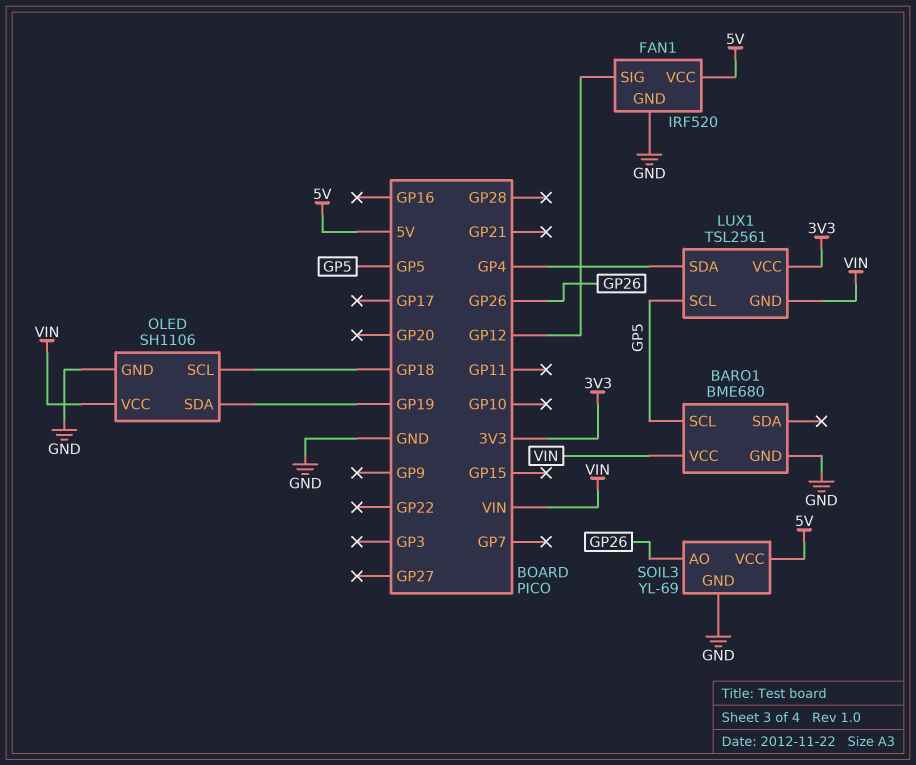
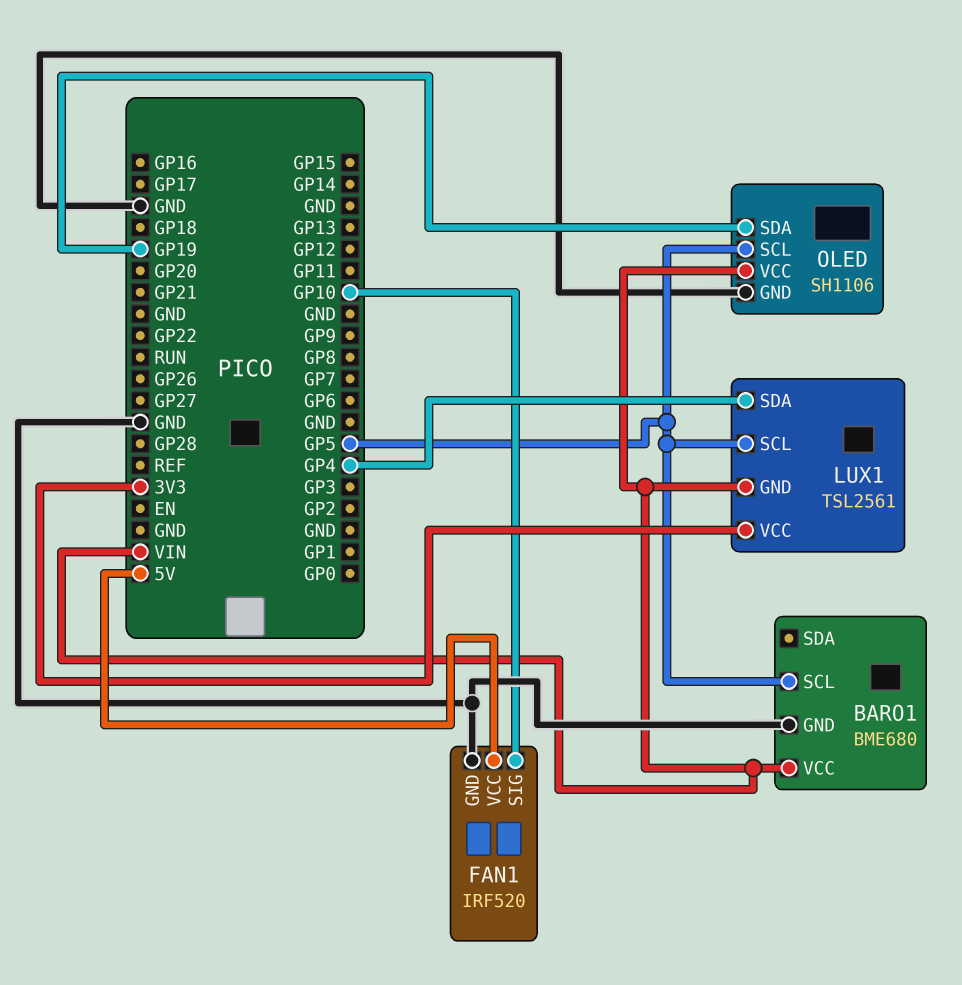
FAN1 pin SIG: GP12 -> GP10
OLED pin SCL: GP18 -> GP5
SOIL3: YL-69 -> none
SOIL3 pin AO: GP26 -> none
SOIL3 pin GND: GND -> none
SOIL3 pin VCC: 5V -> none

